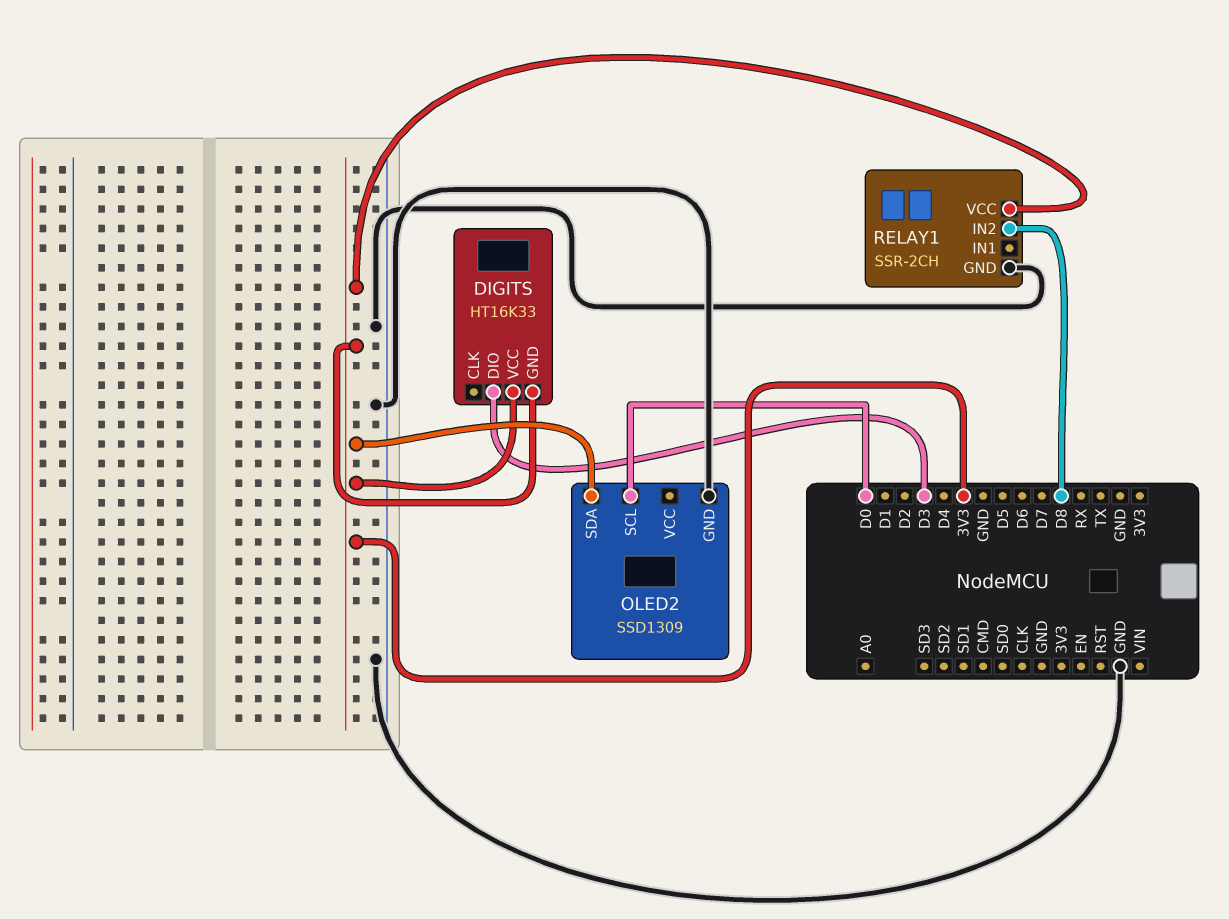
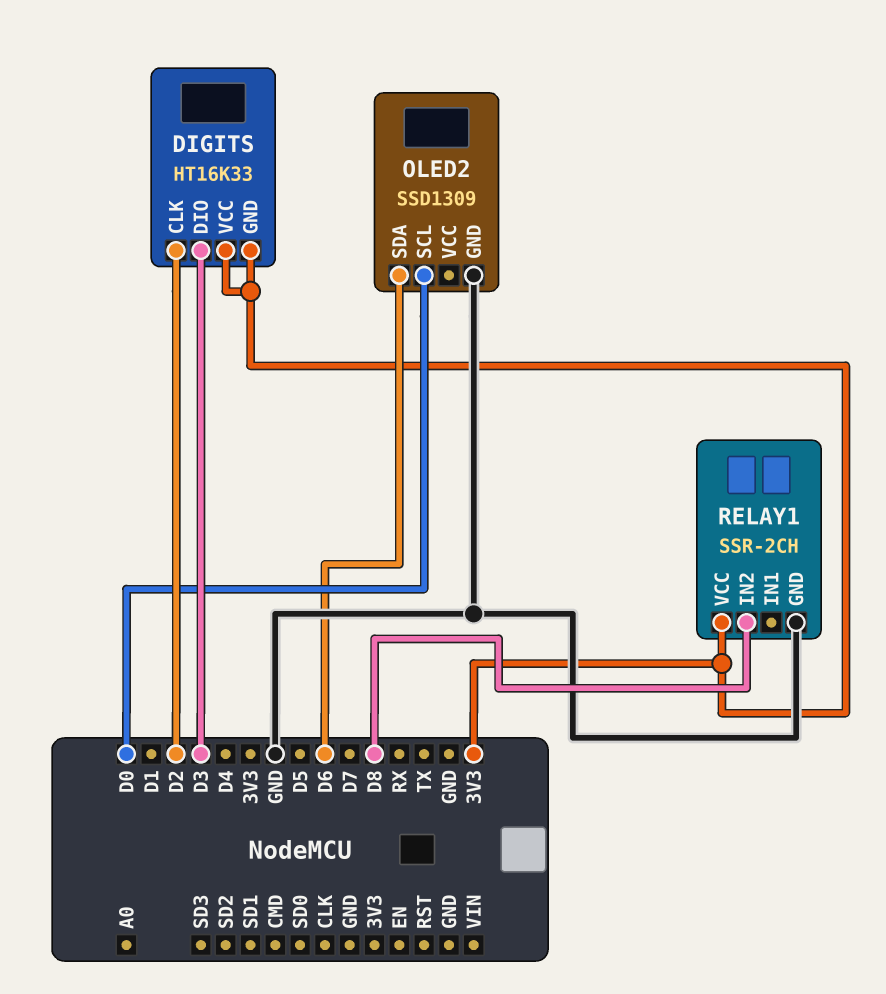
DIGITS pin CLK: none -> D2
OLED2 pin SDA: 3V3 -> D6

